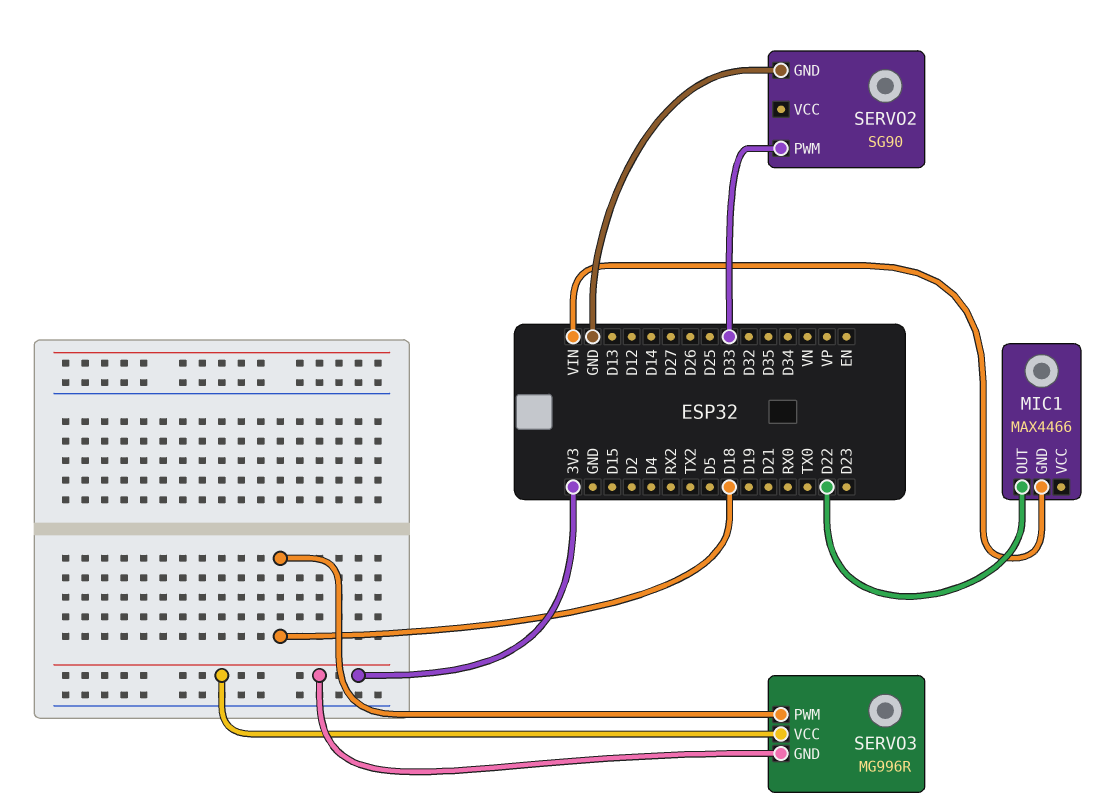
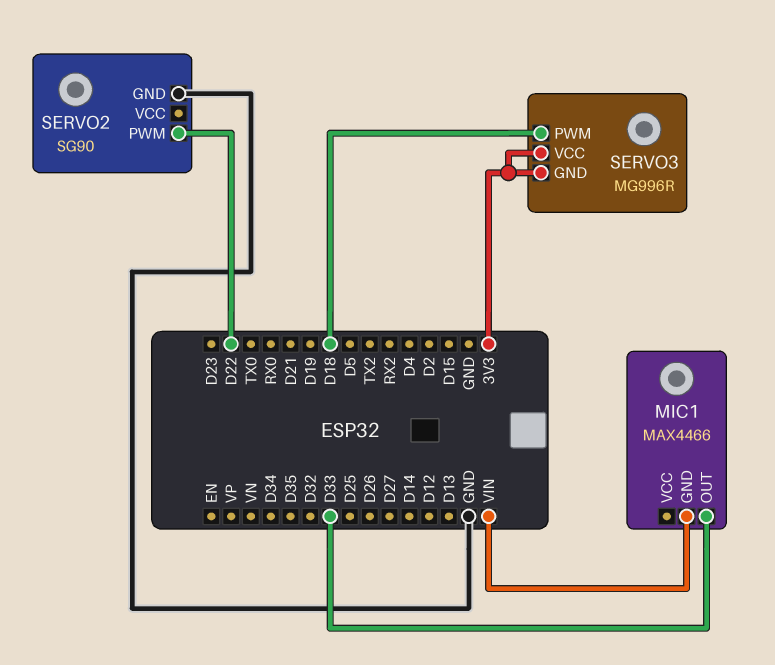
MIC1 pin OUT: D22 -> D33
SERVO2 pin PWM: D33 -> D22

